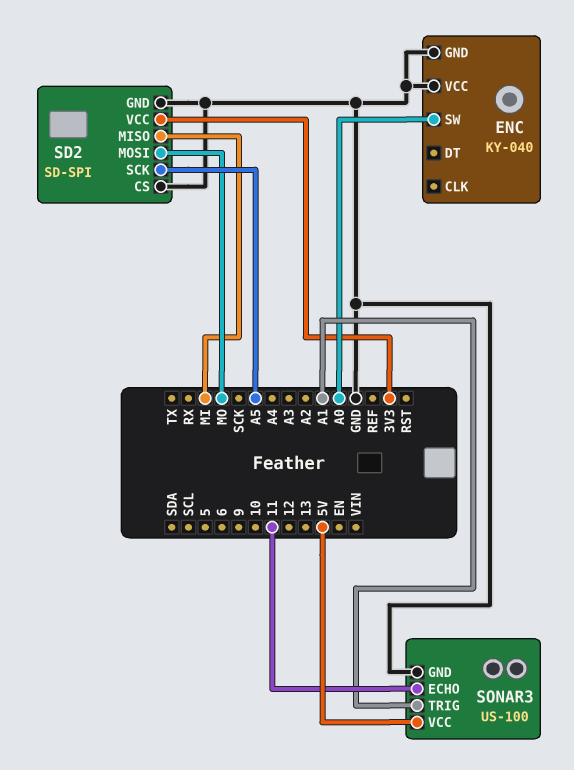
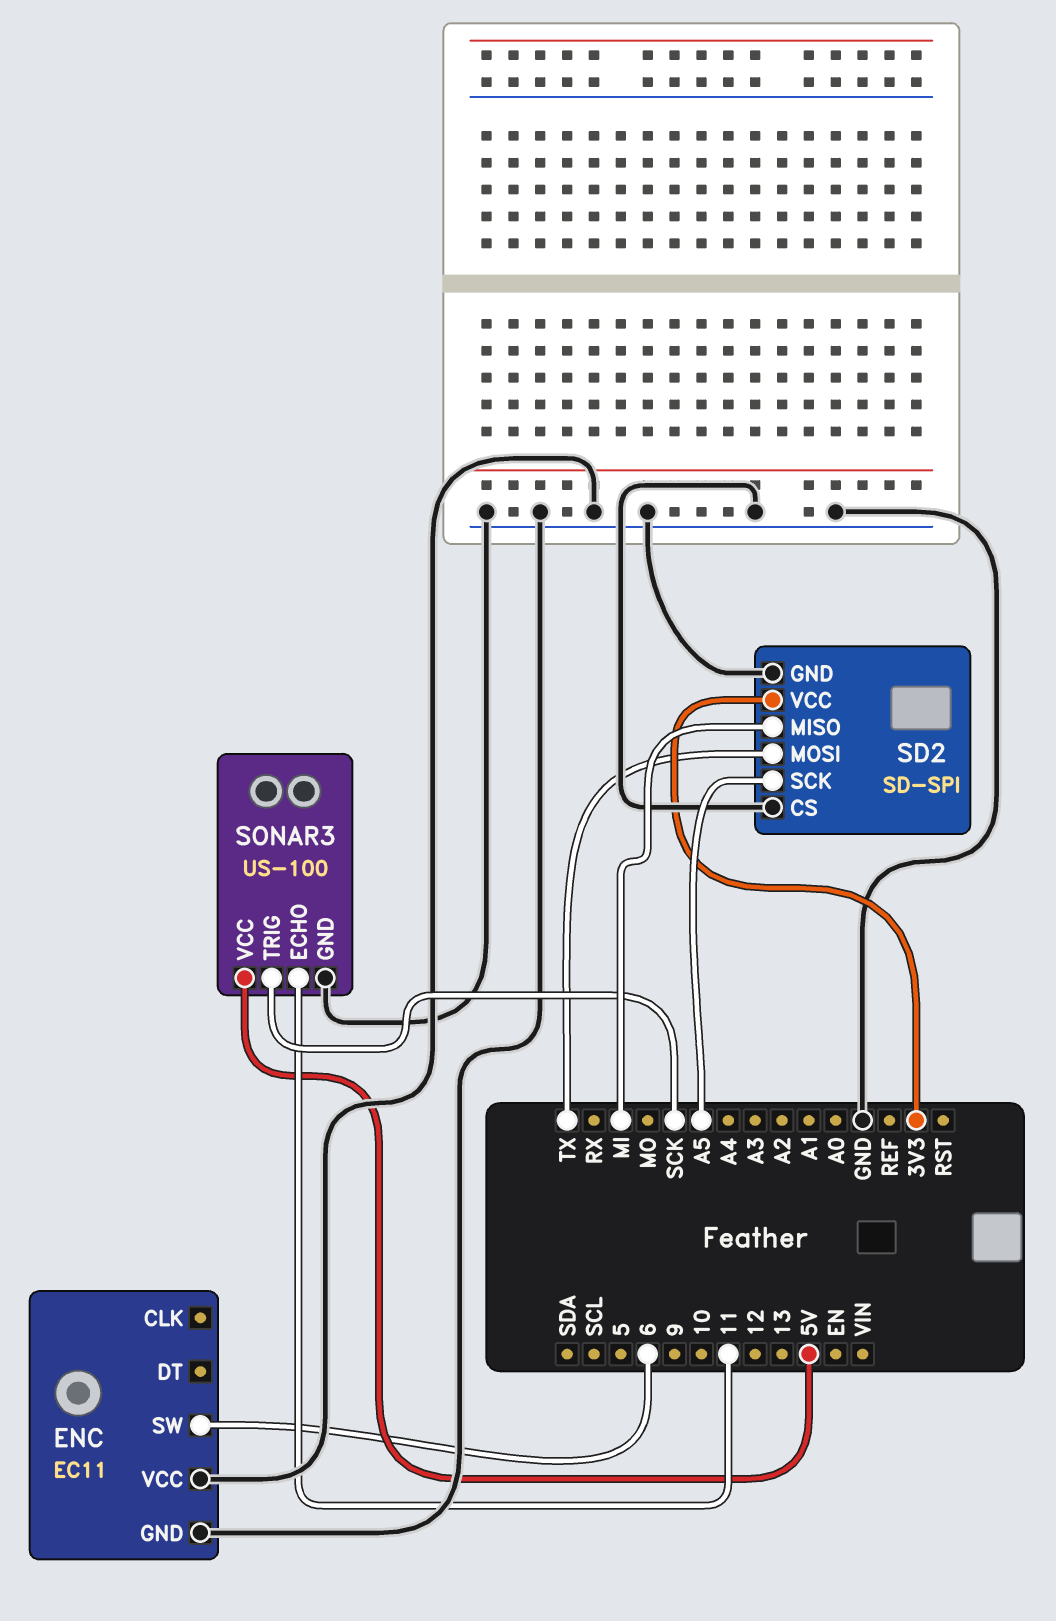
ENC: KY-040 -> EC11
ENC pin SW: A0 -> 6
SD2 pin MOSI: MO -> TX
SONAR3 pin TRIG: A1 -> SCK

